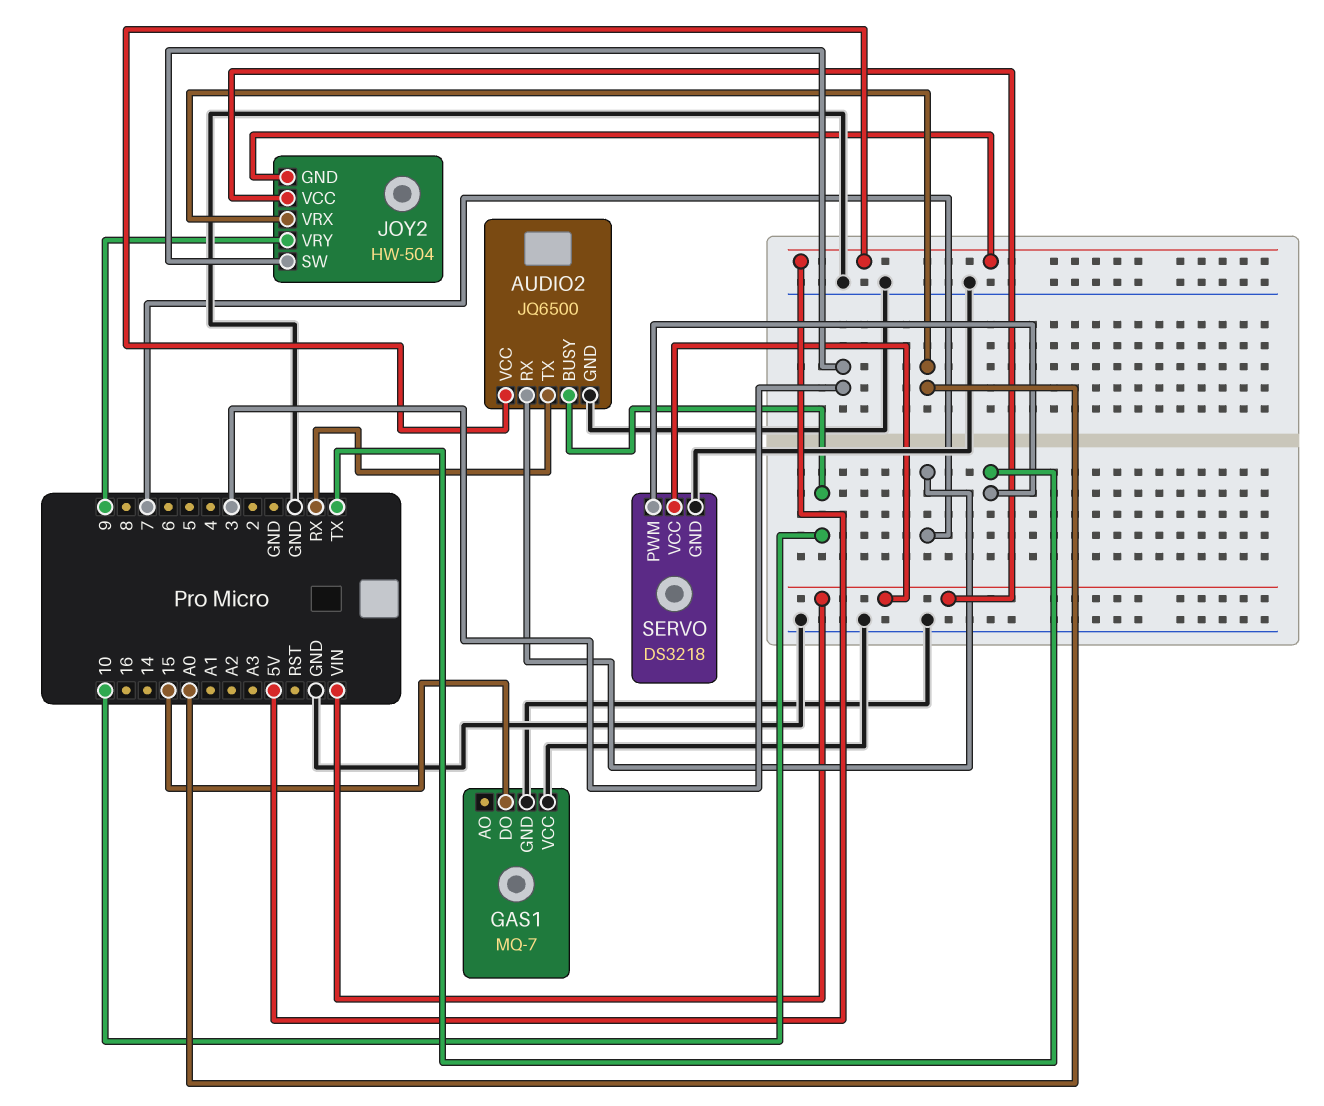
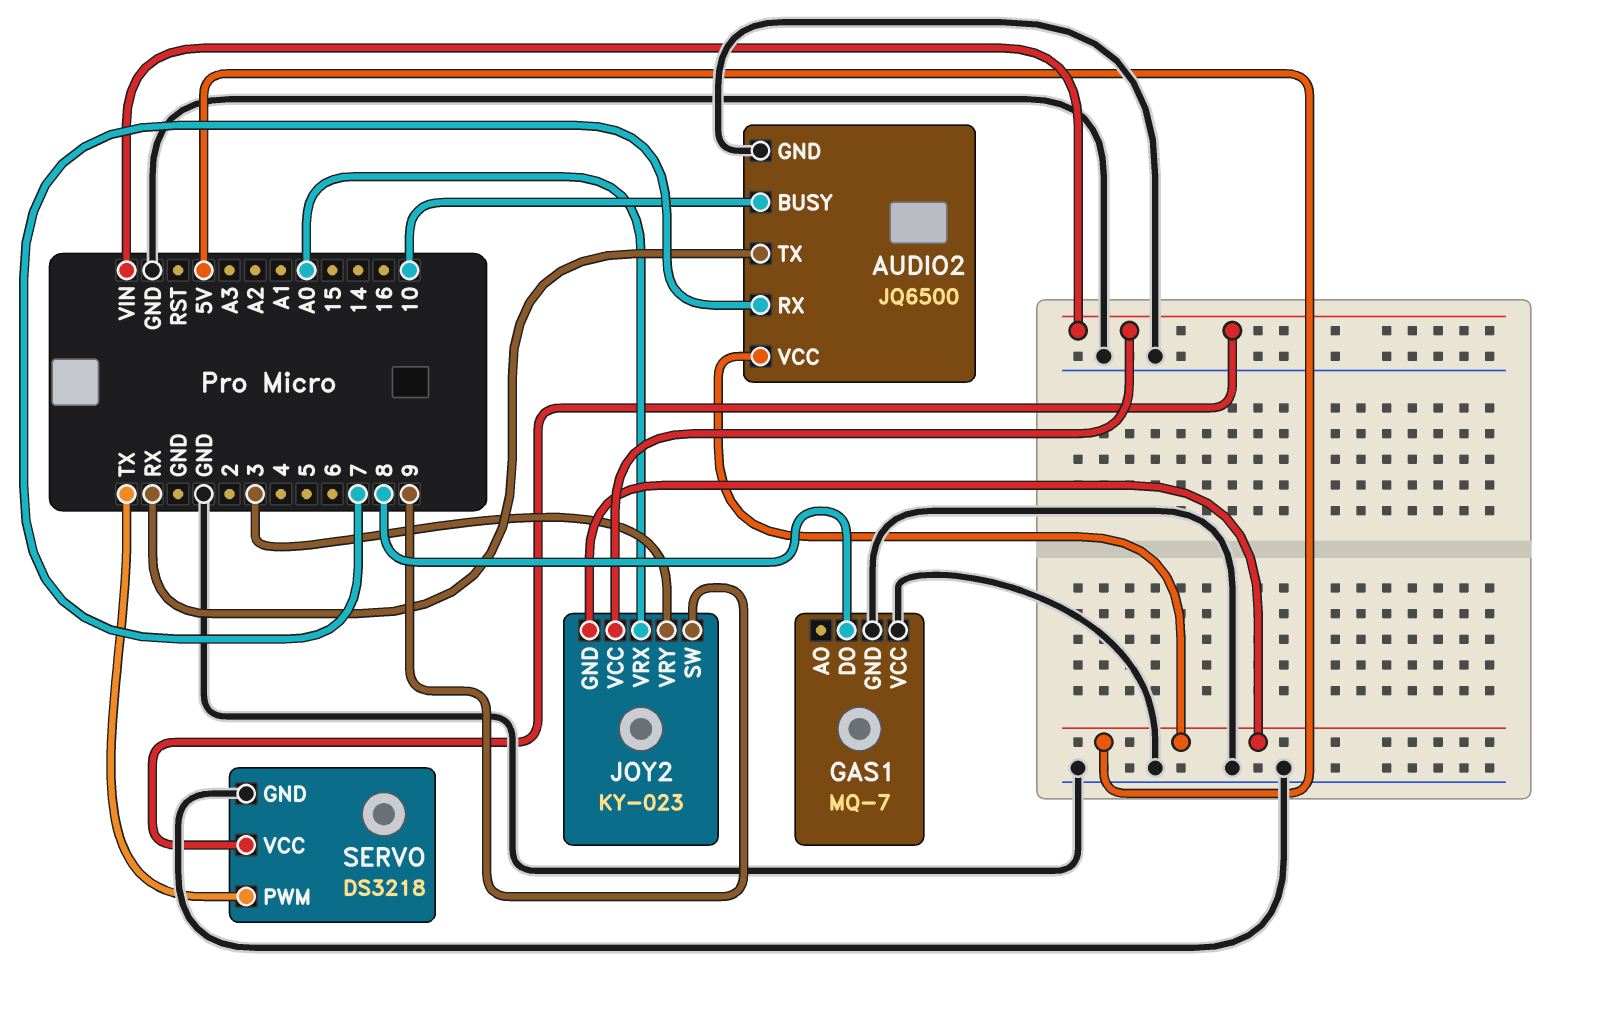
GAS1 pin DO: 15 -> 8
JOY2: HW-504 -> KY-023
JOY2 pin SW: 3 -> 9
JOY2 pin VRY: 9 -> 3

